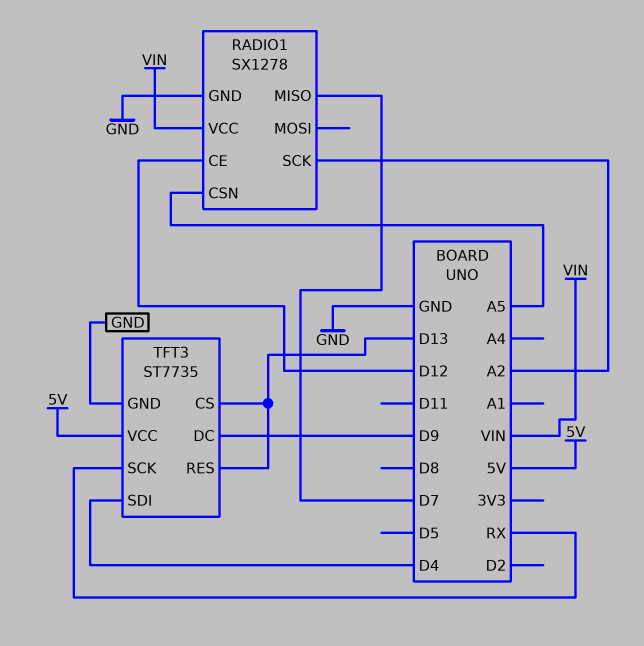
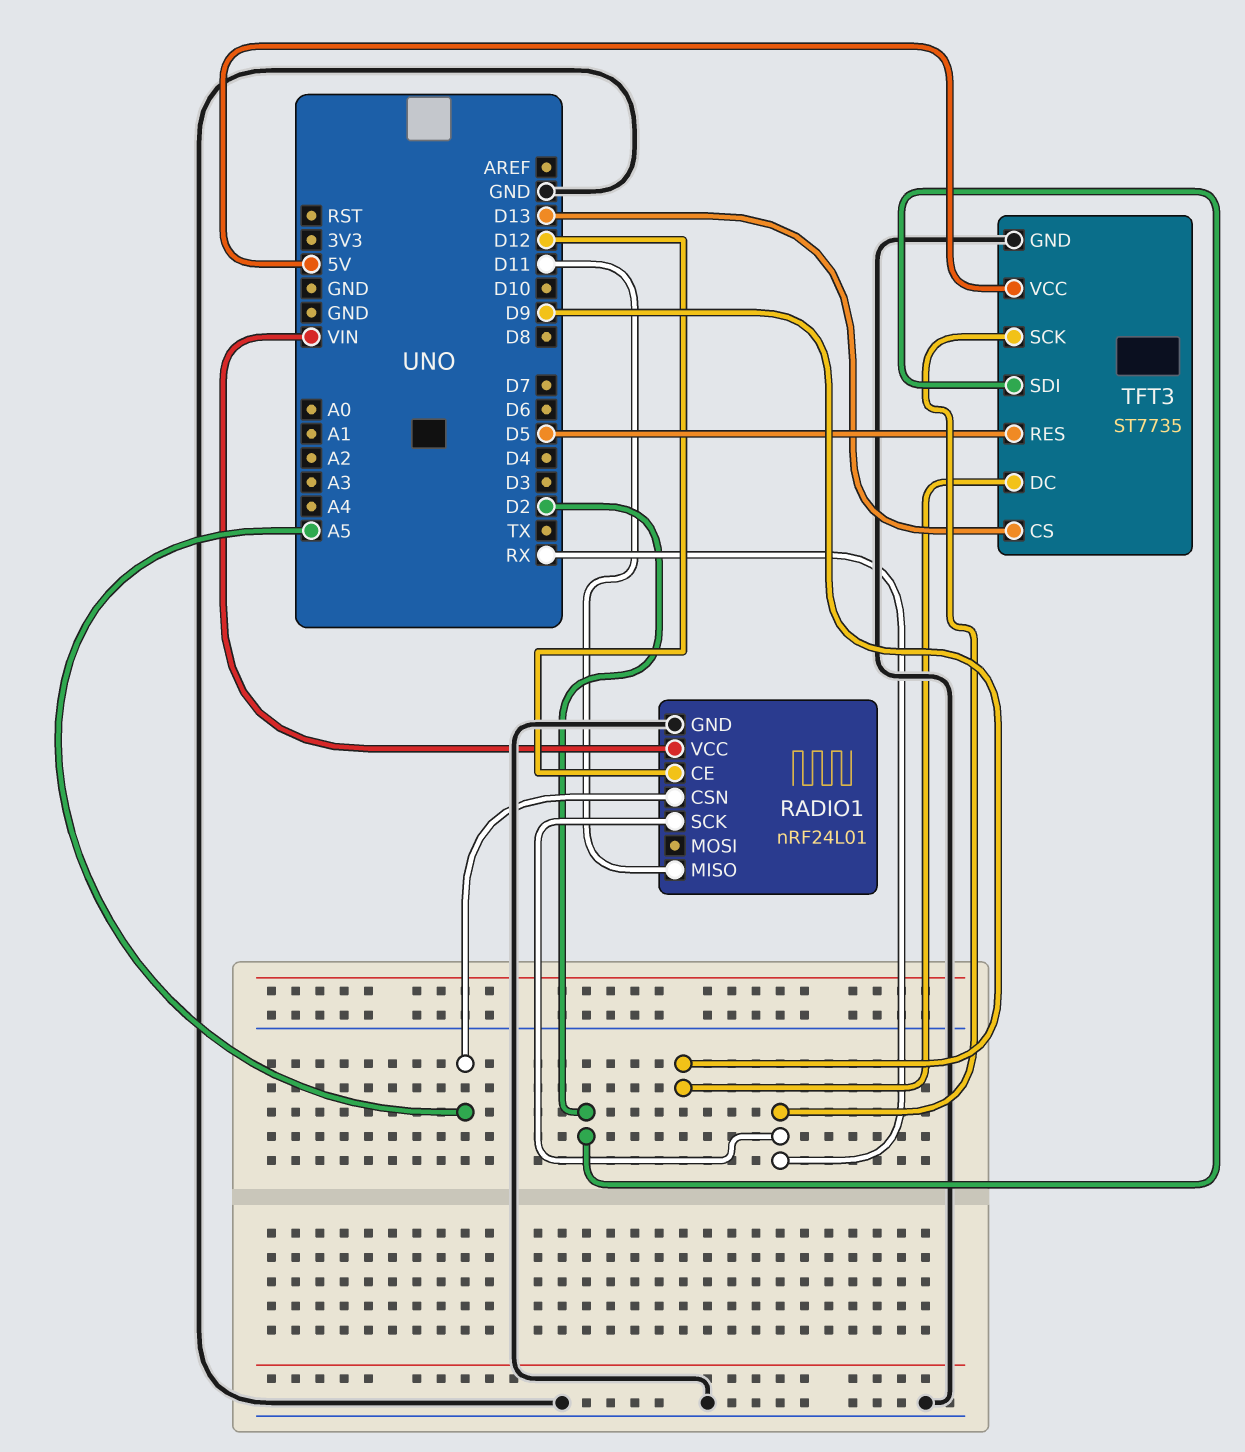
RADIO1: SX1278 -> nRF24L01
RADIO1 pin MISO: D7 -> D11
RADIO1 pin SCK: A2 -> RX
TFT3 pin RES: D13 -> D5
TFT3 pin SDI: D4 -> D2

